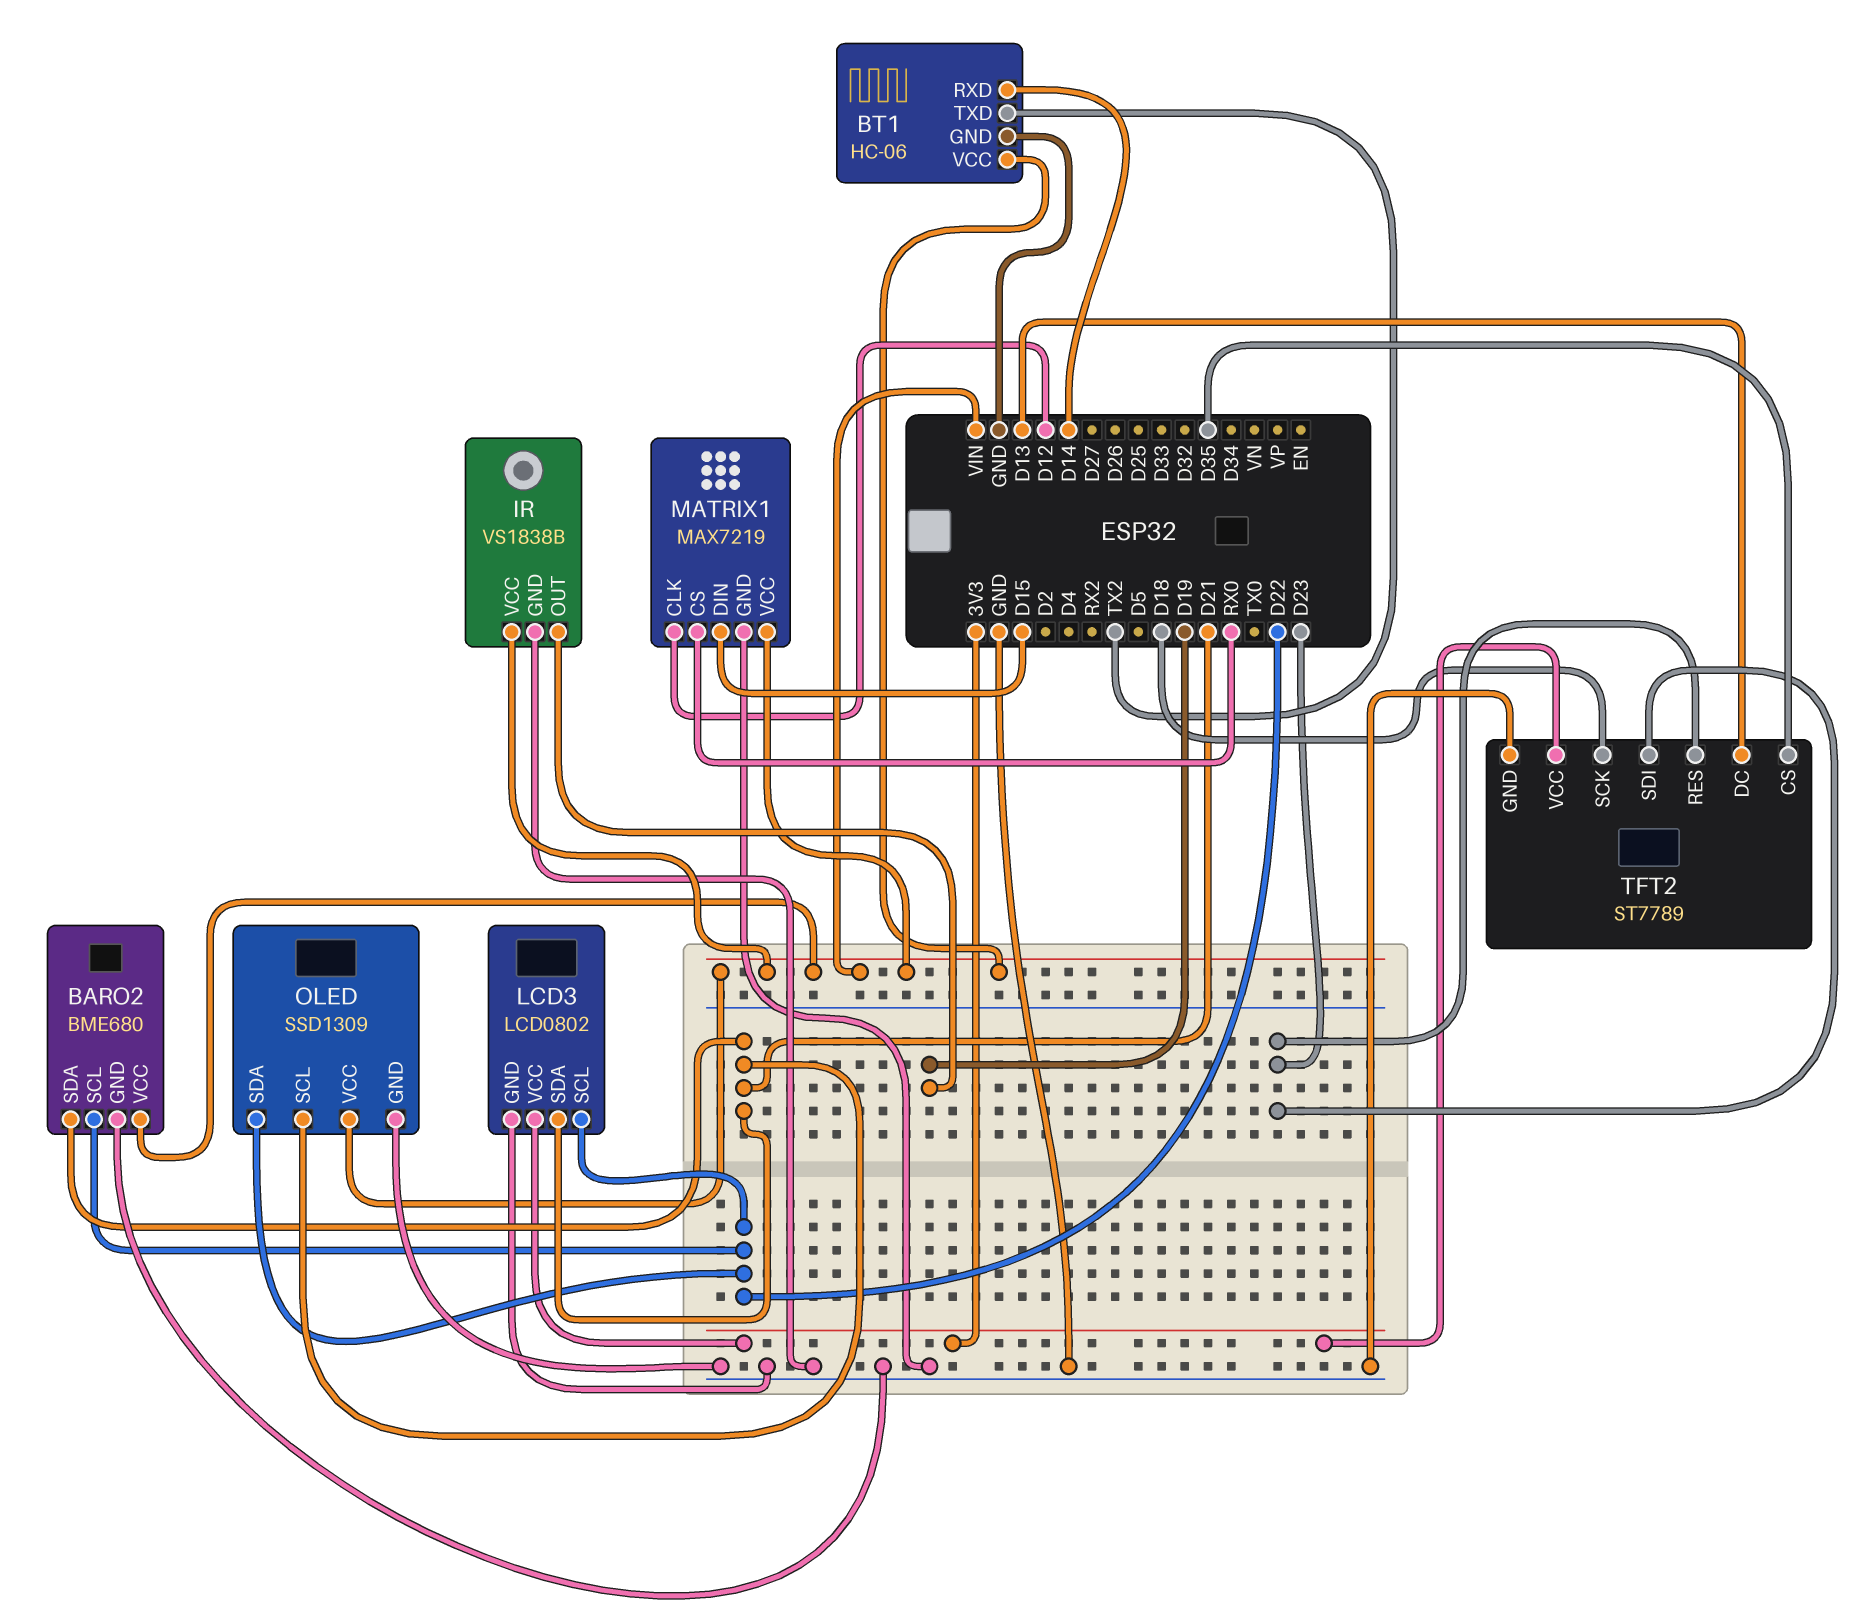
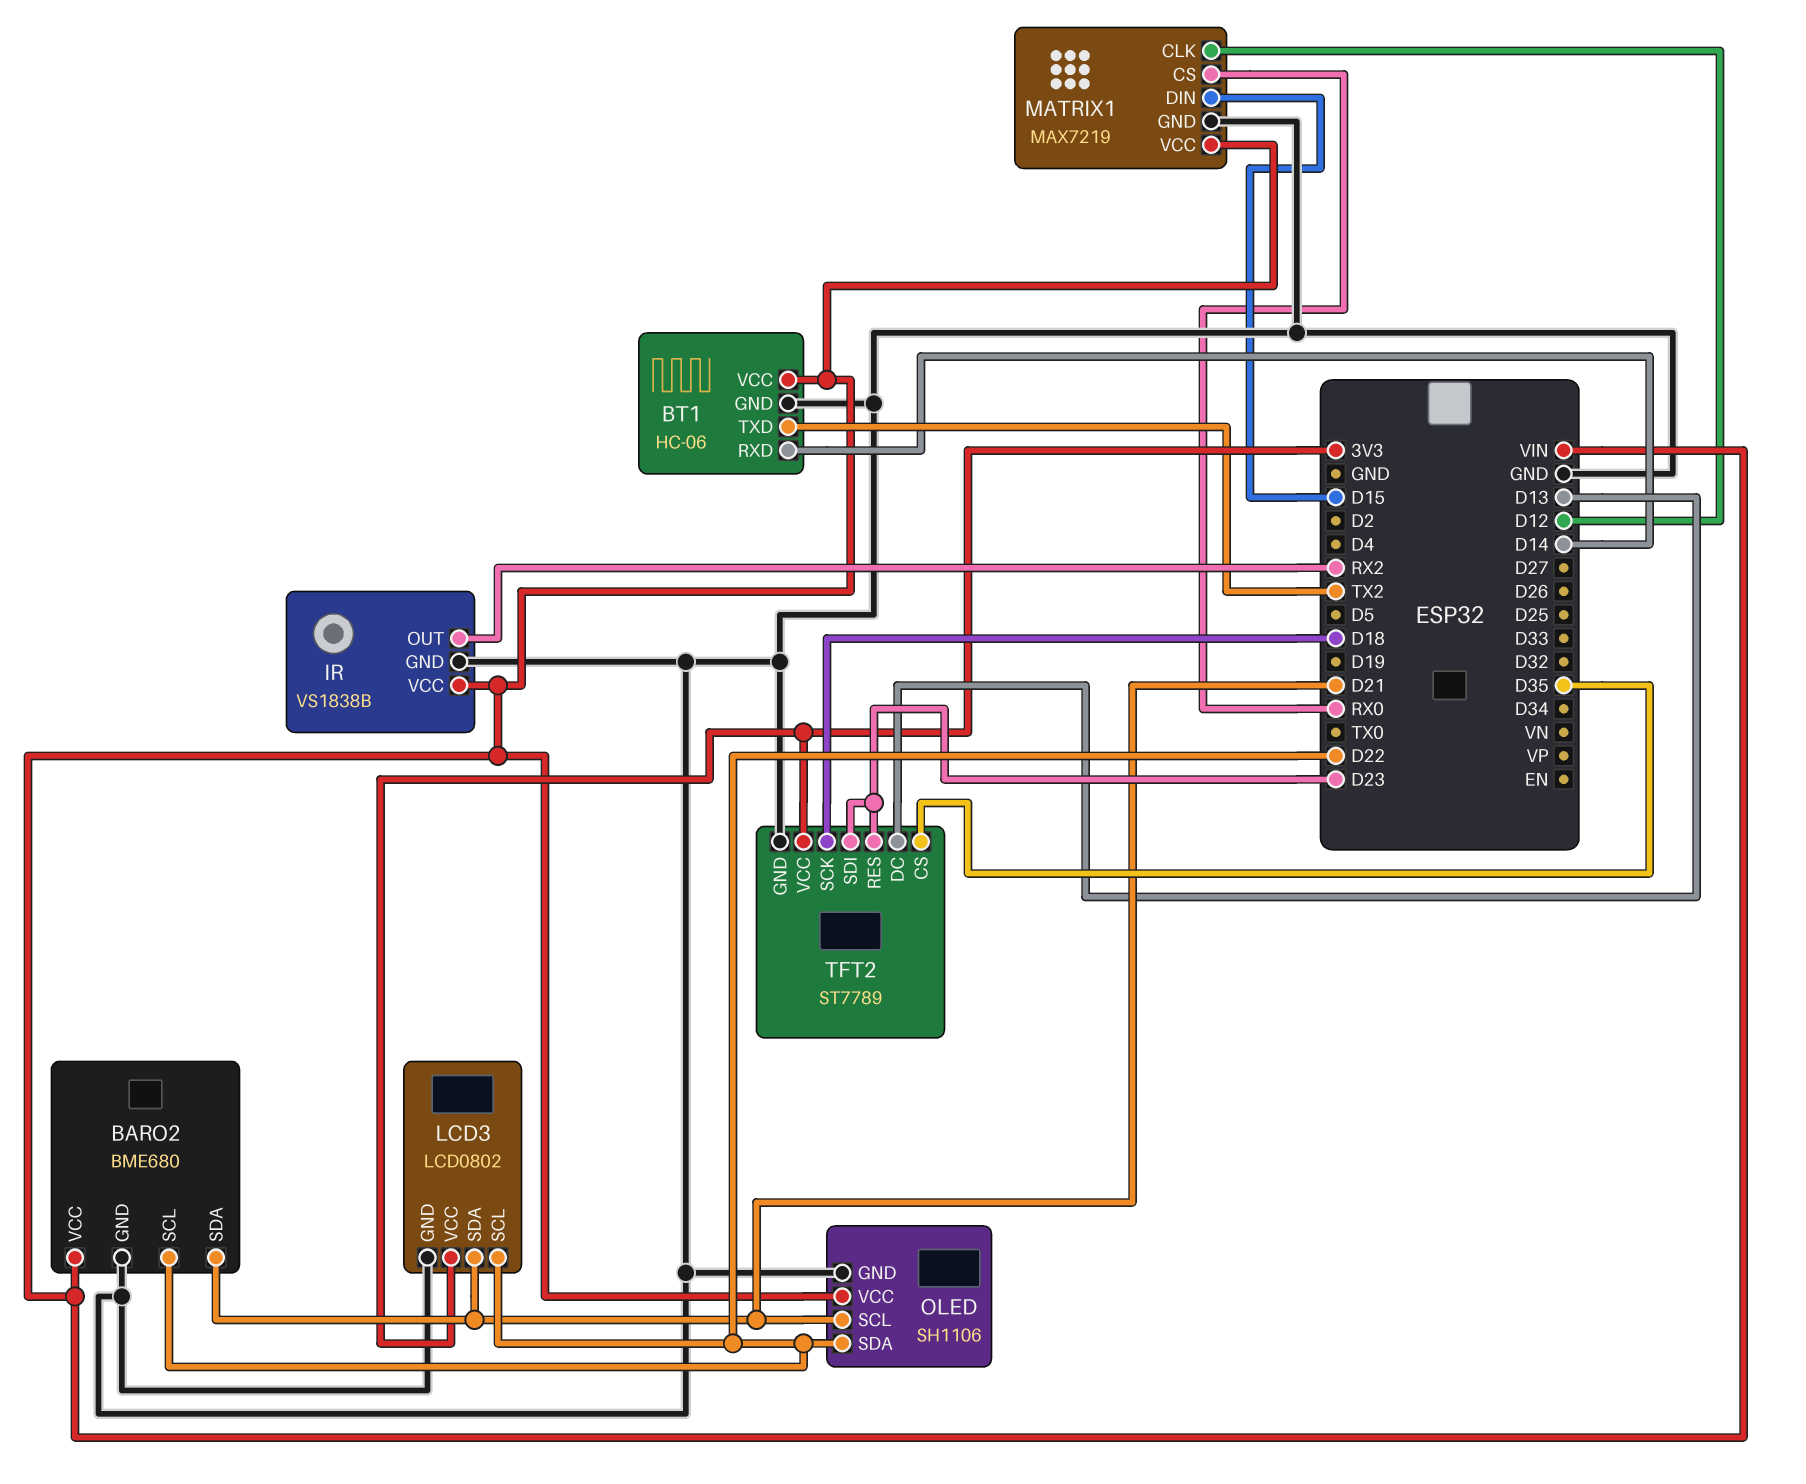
IR pin OUT: D19 -> RX2
OLED: SSD1309 -> SH1106

